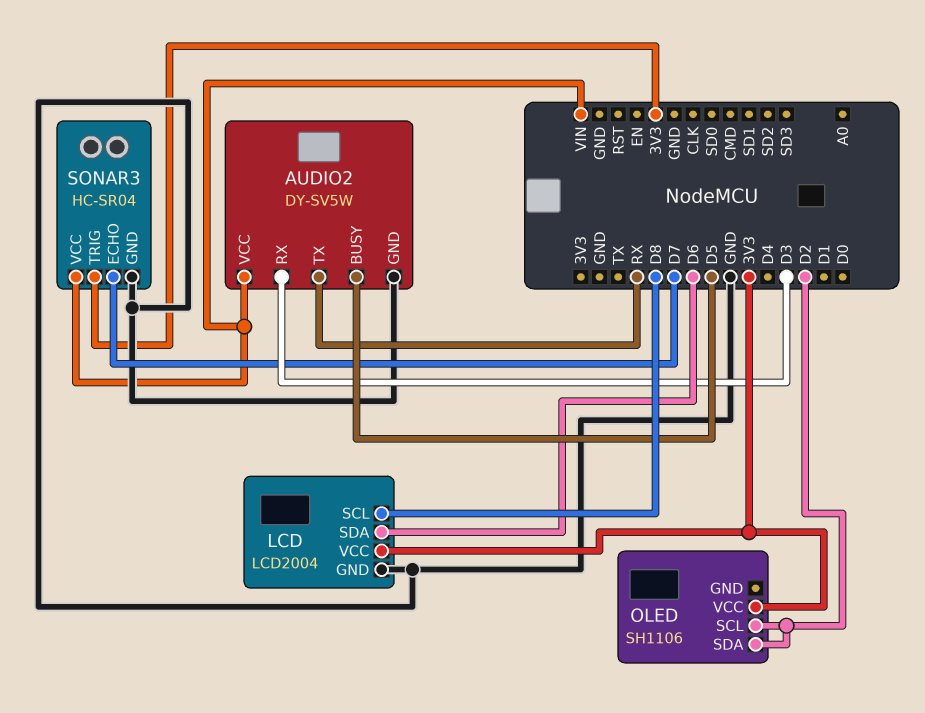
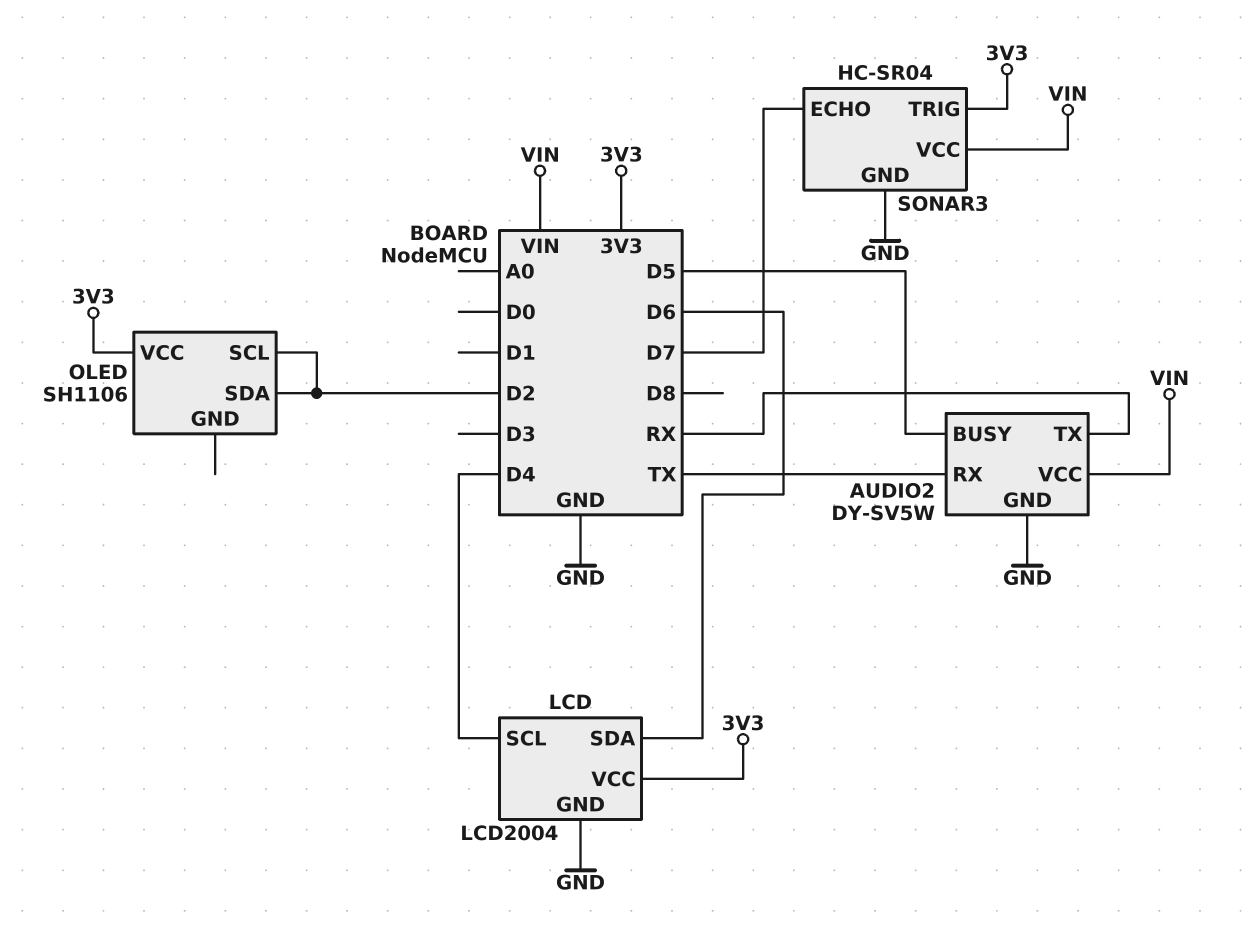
AUDIO2 pin RX: D3 -> TX
LCD pin SCL: D8 -> D4

